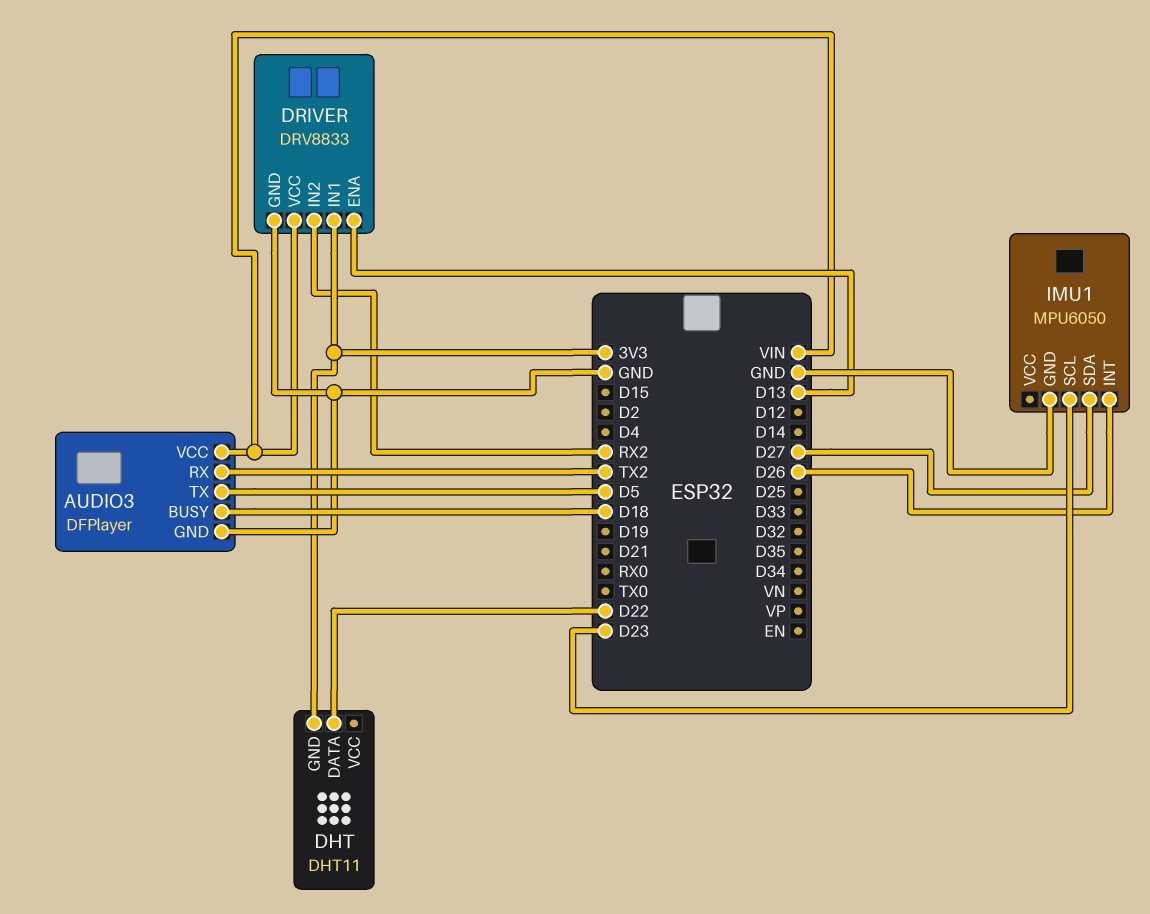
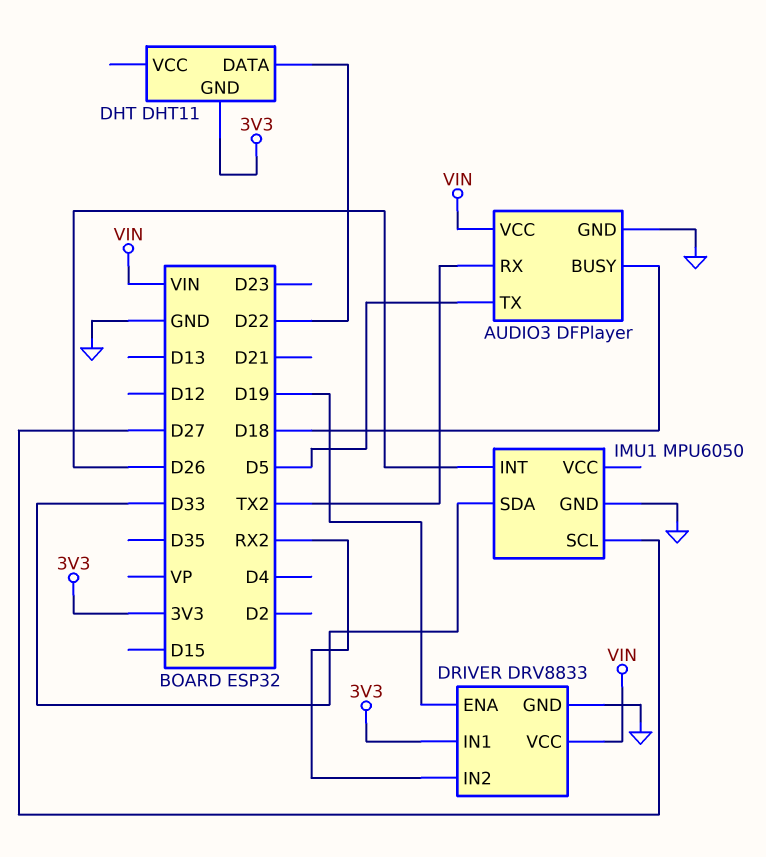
DRIVER pin ENA: D13 -> D19
IMU1 pin SCL: D23 -> D27
IMU1 pin SDA: D27 -> D33

